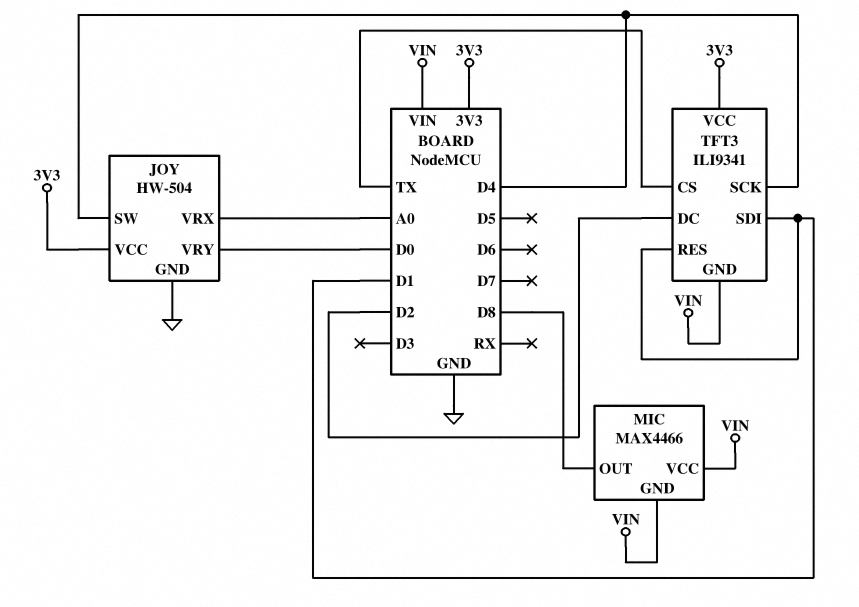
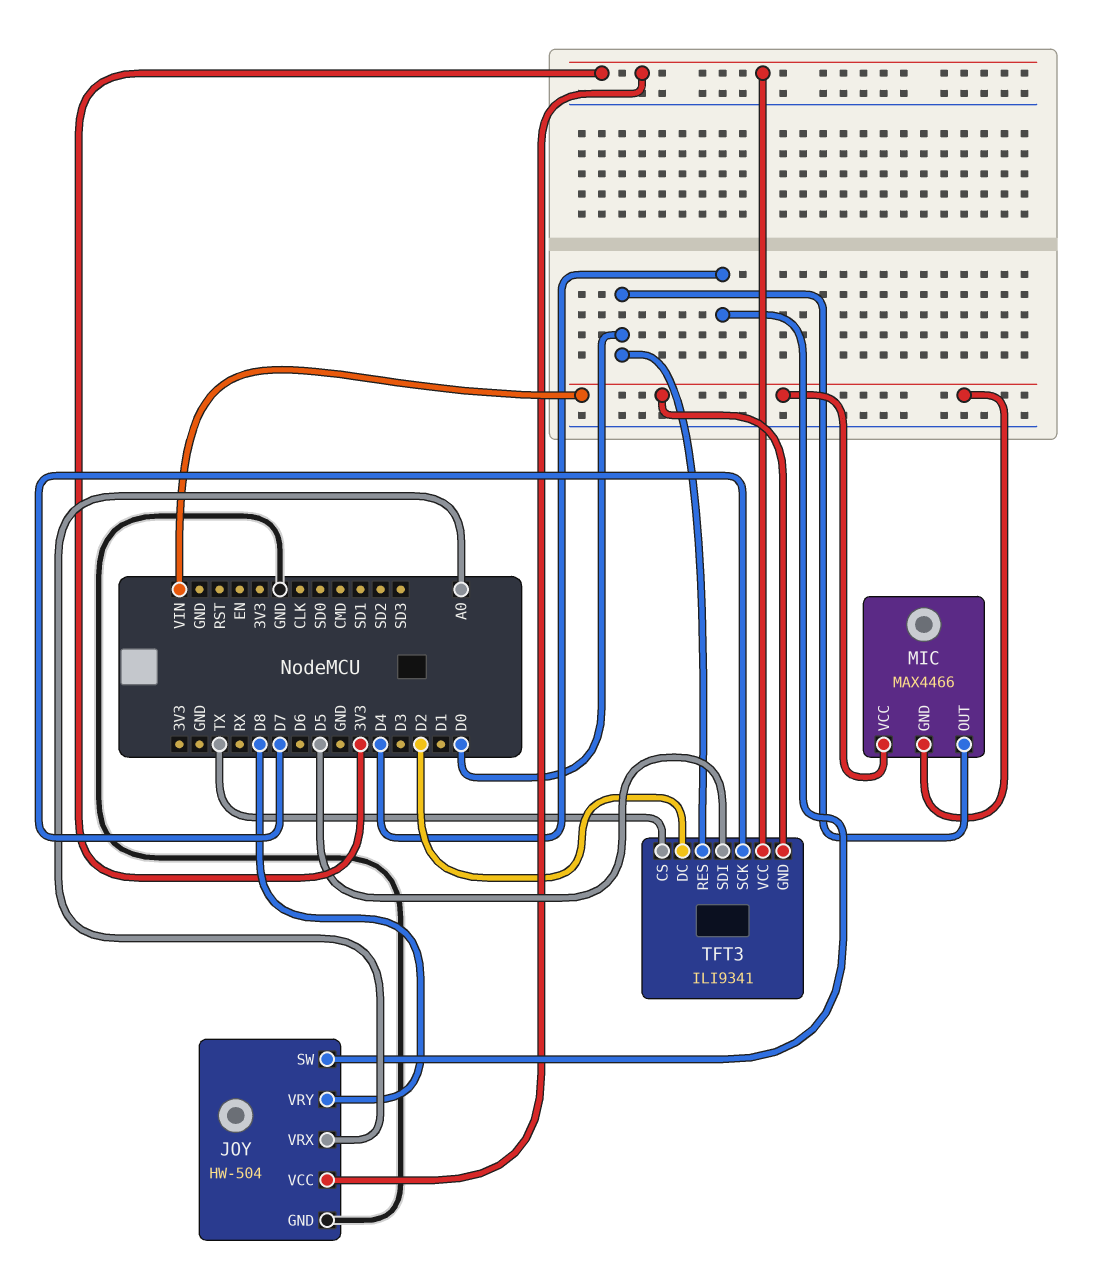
JOY pin VRY: D0 -> D8
MIC pin OUT: D8 -> D0
TFT3 pin RES: D1 -> D0
TFT3 pin SCK: D4 -> D7
TFT3 pin SDI: D1 -> D5

